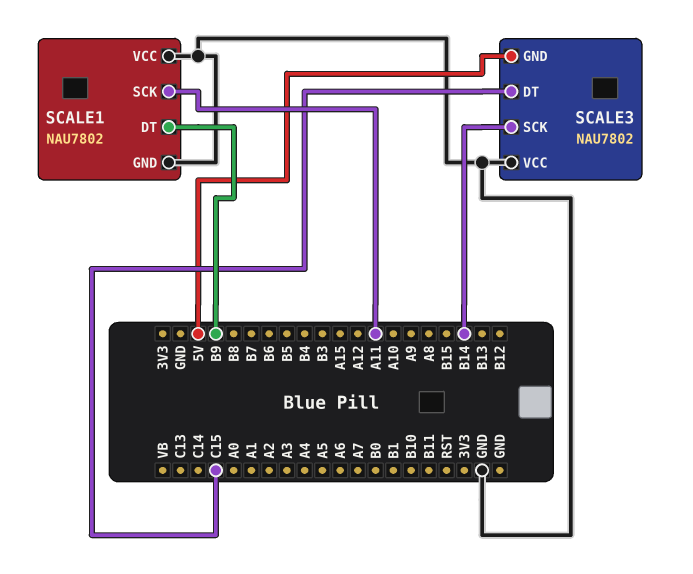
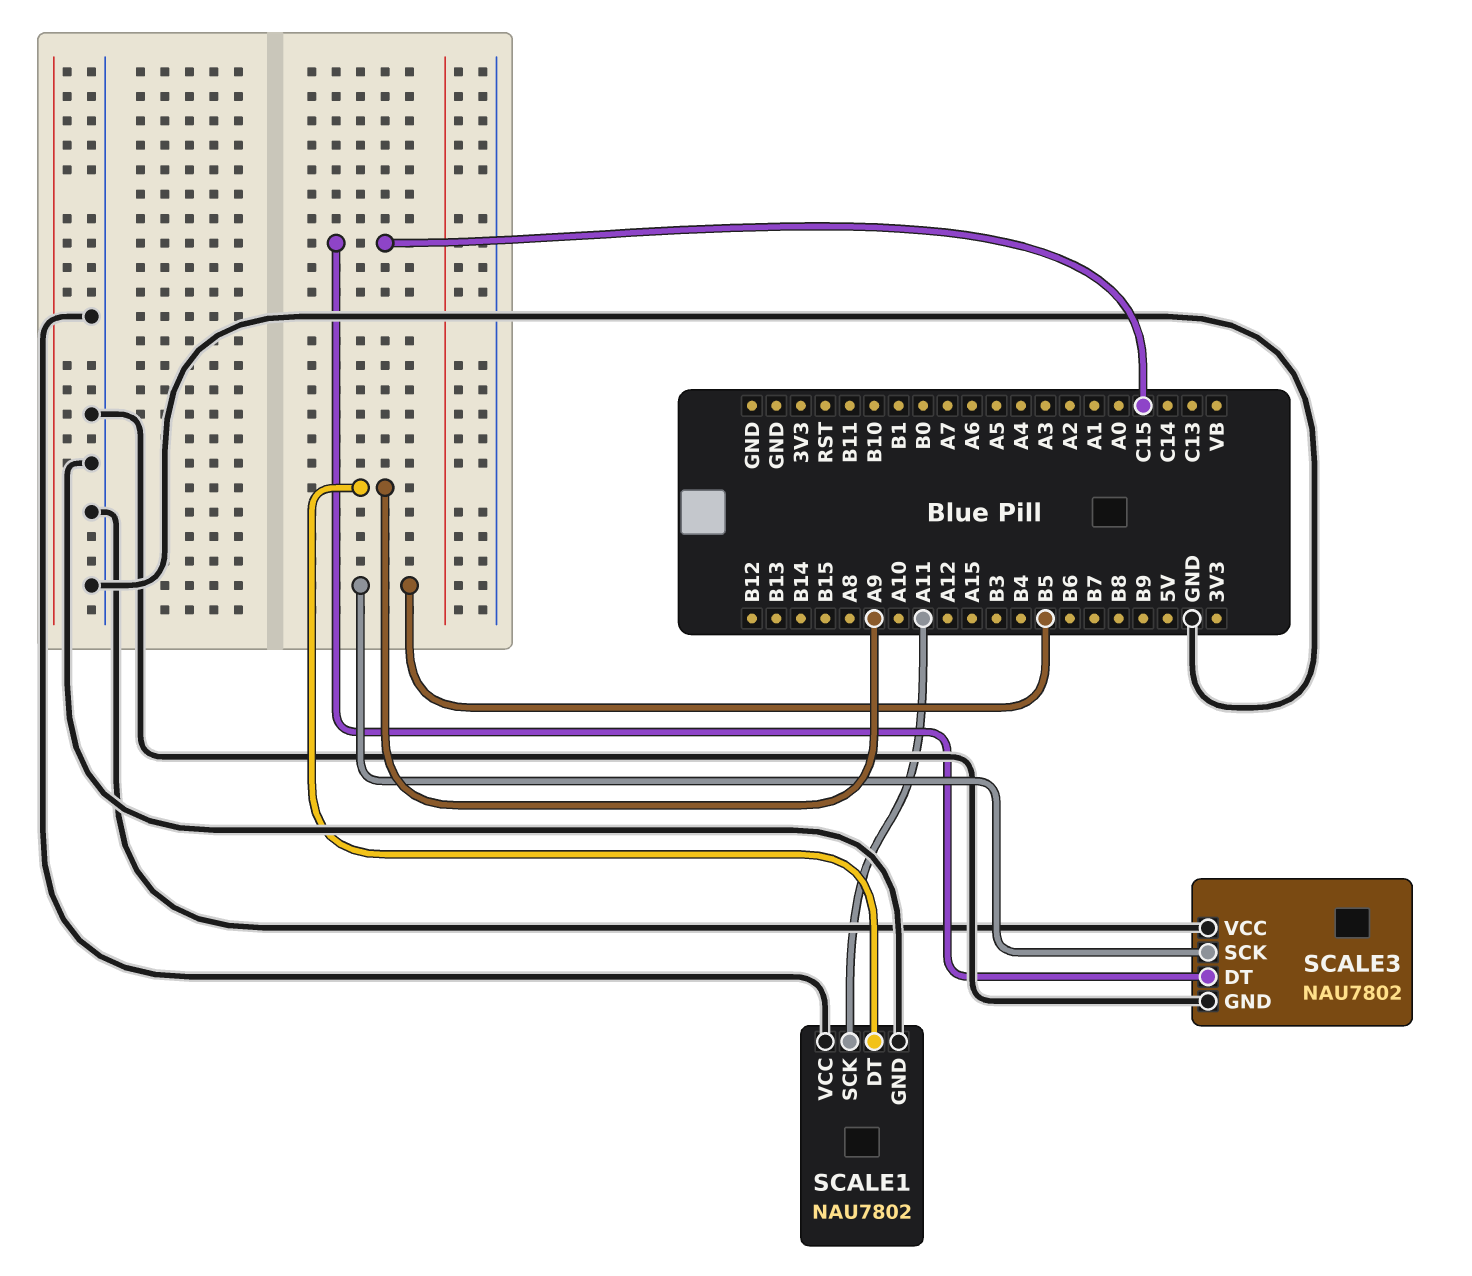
SCALE1 pin DT: B9 -> A9
SCALE3 pin GND: 5V -> GND
SCALE3 pin SCK: B14 -> B5

